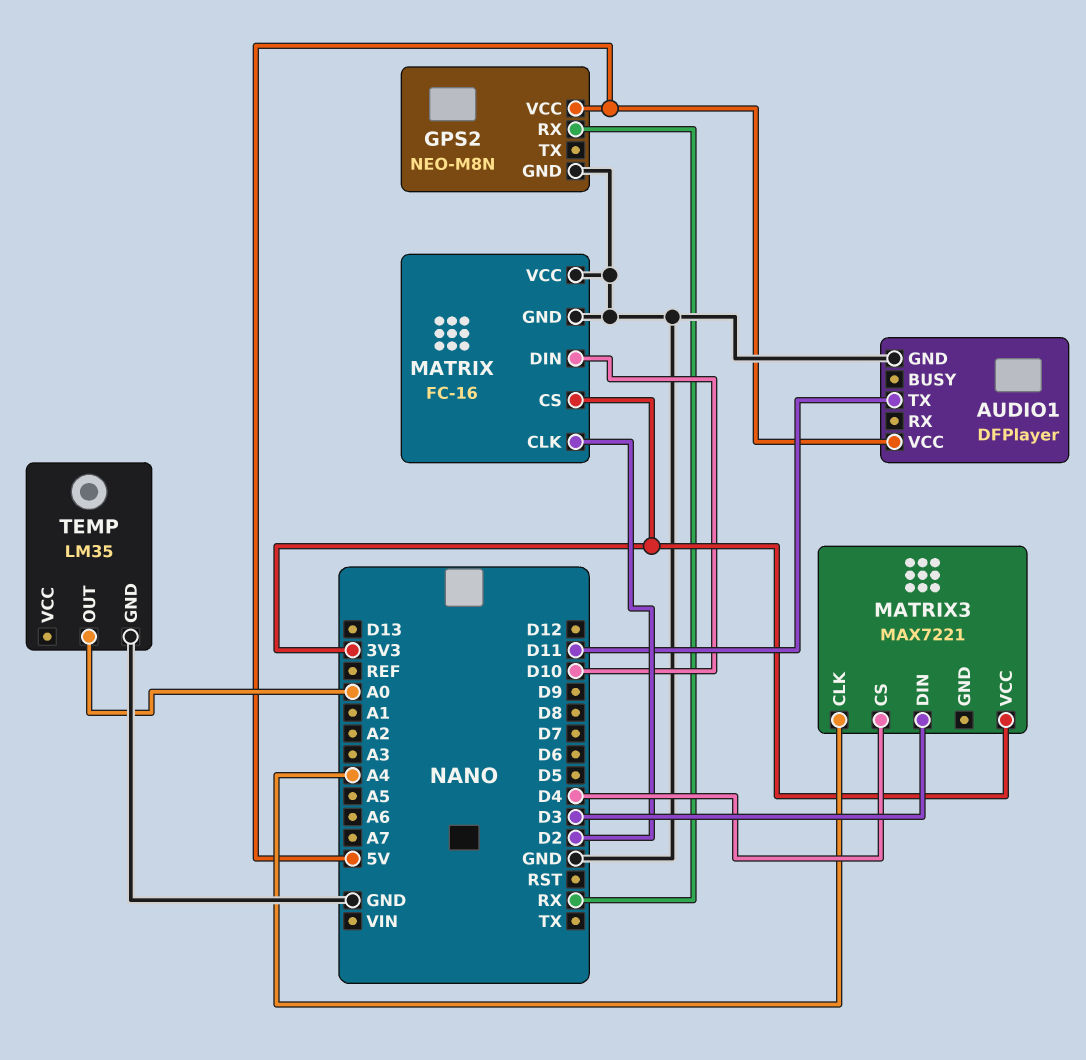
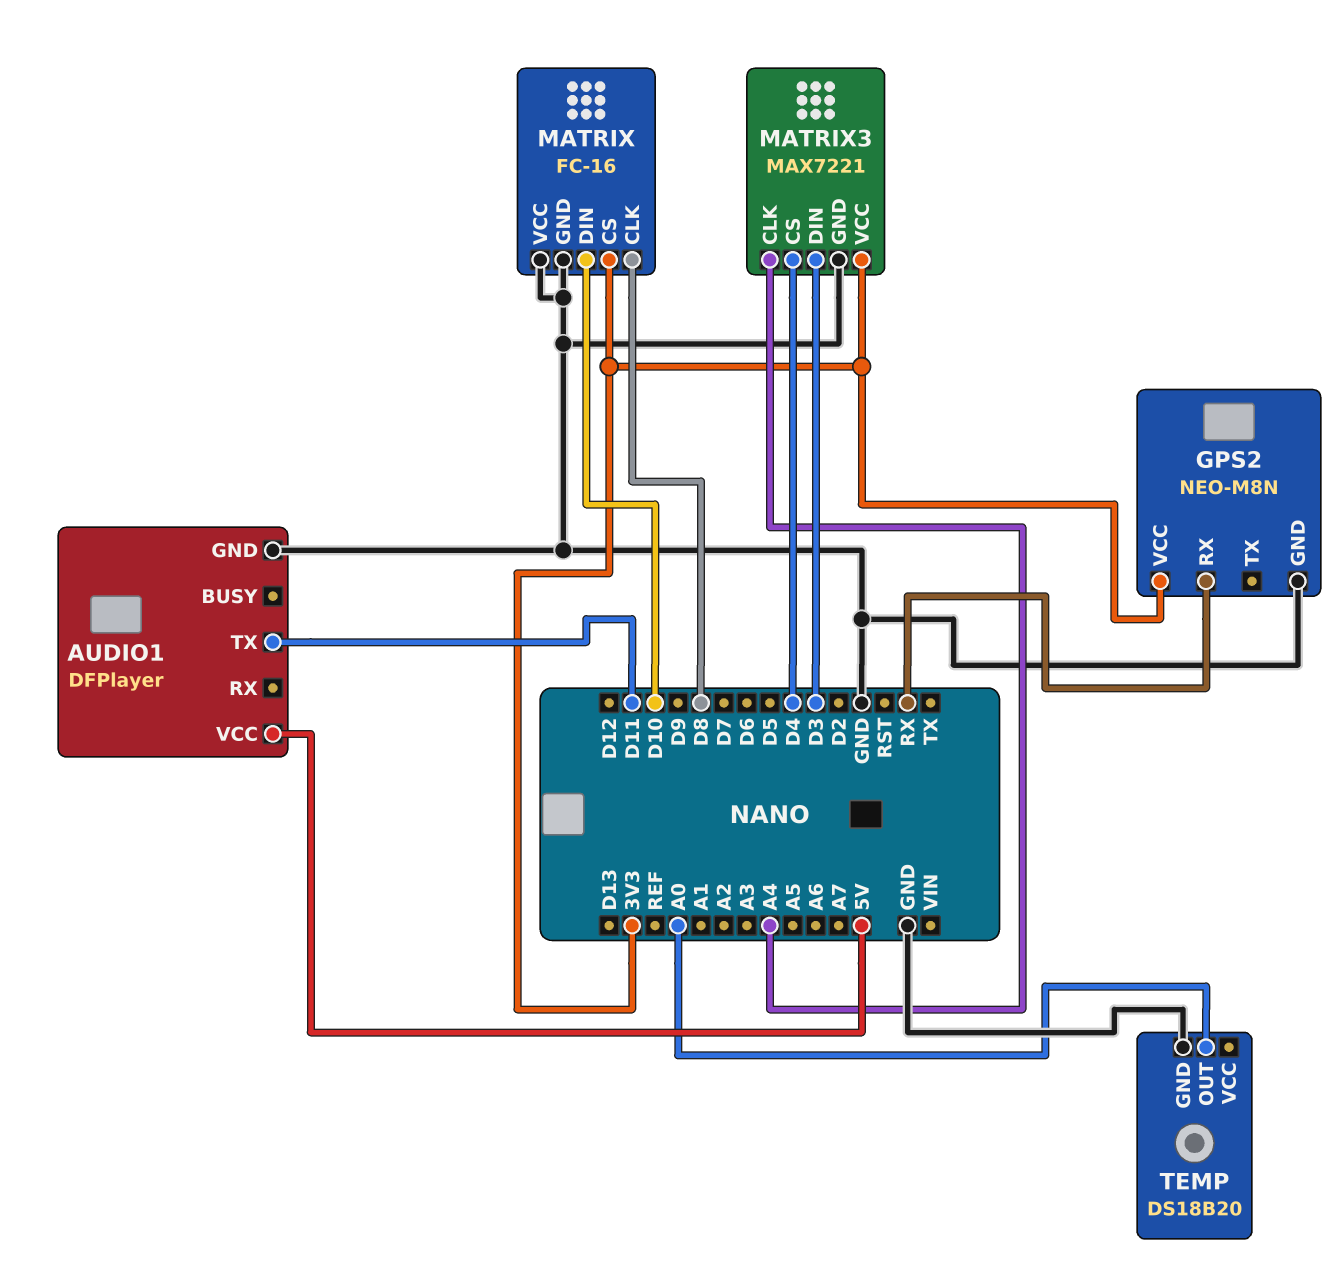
GPS2 pin VCC: 5V -> 3V3
MATRIX pin CLK: D2 -> D8
MATRIX3 pin GND: none -> GND
TEMP: LM35 -> DS18B20

